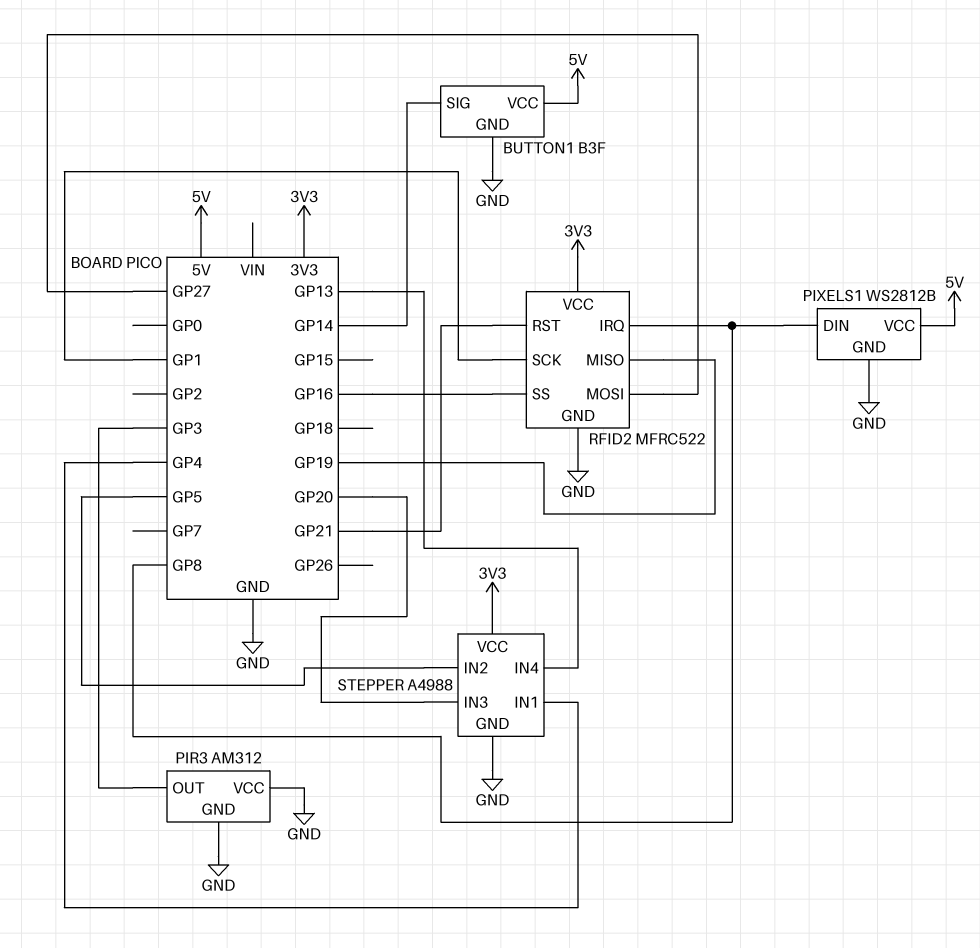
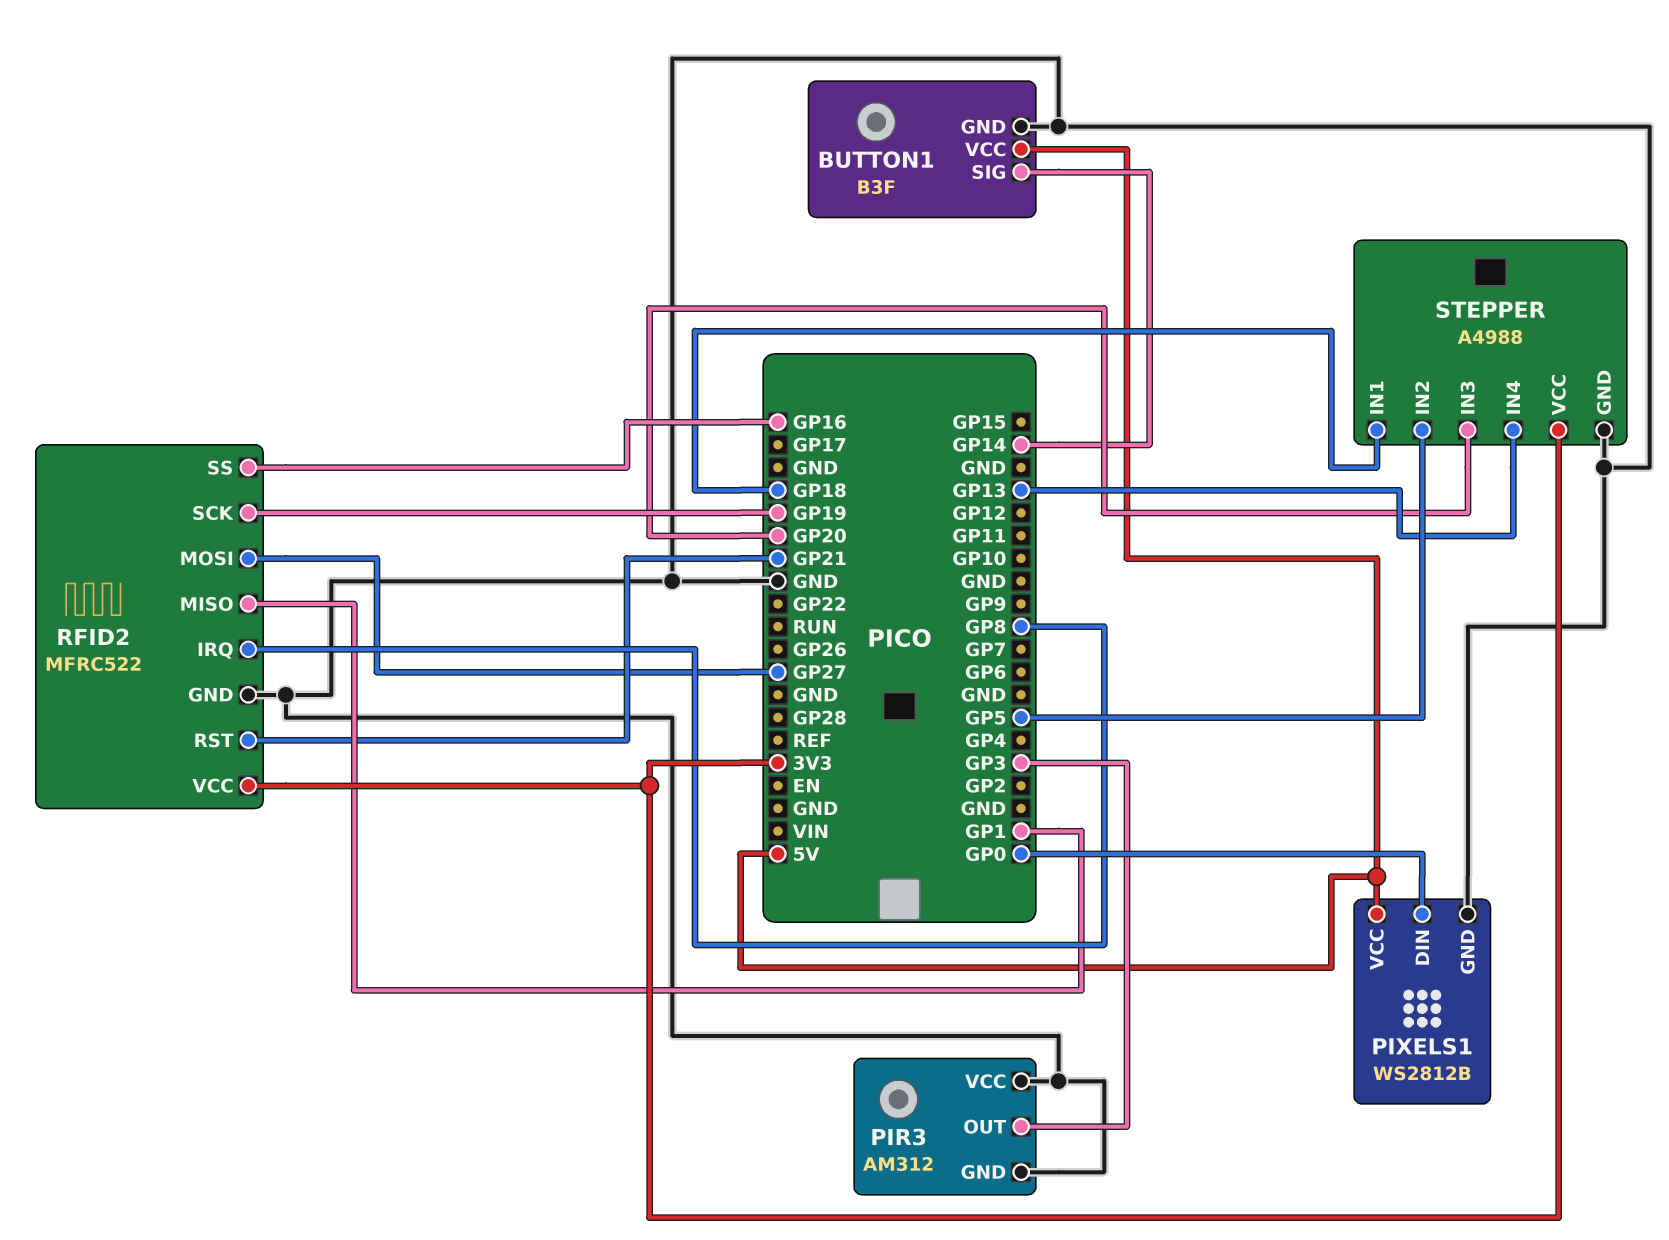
PIXELS1 pin DIN: GP8 -> GP0
RFID2 pin MISO: GP19 -> GP1
RFID2 pin SCK: GP1 -> GP19
STEPPER pin IN1: GP4 -> GP18

